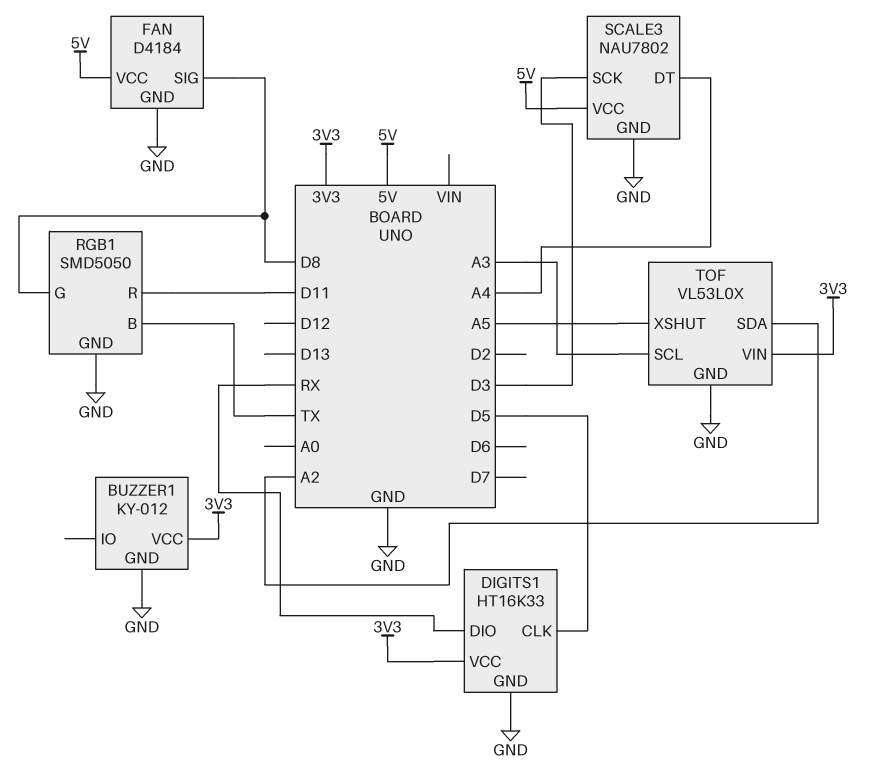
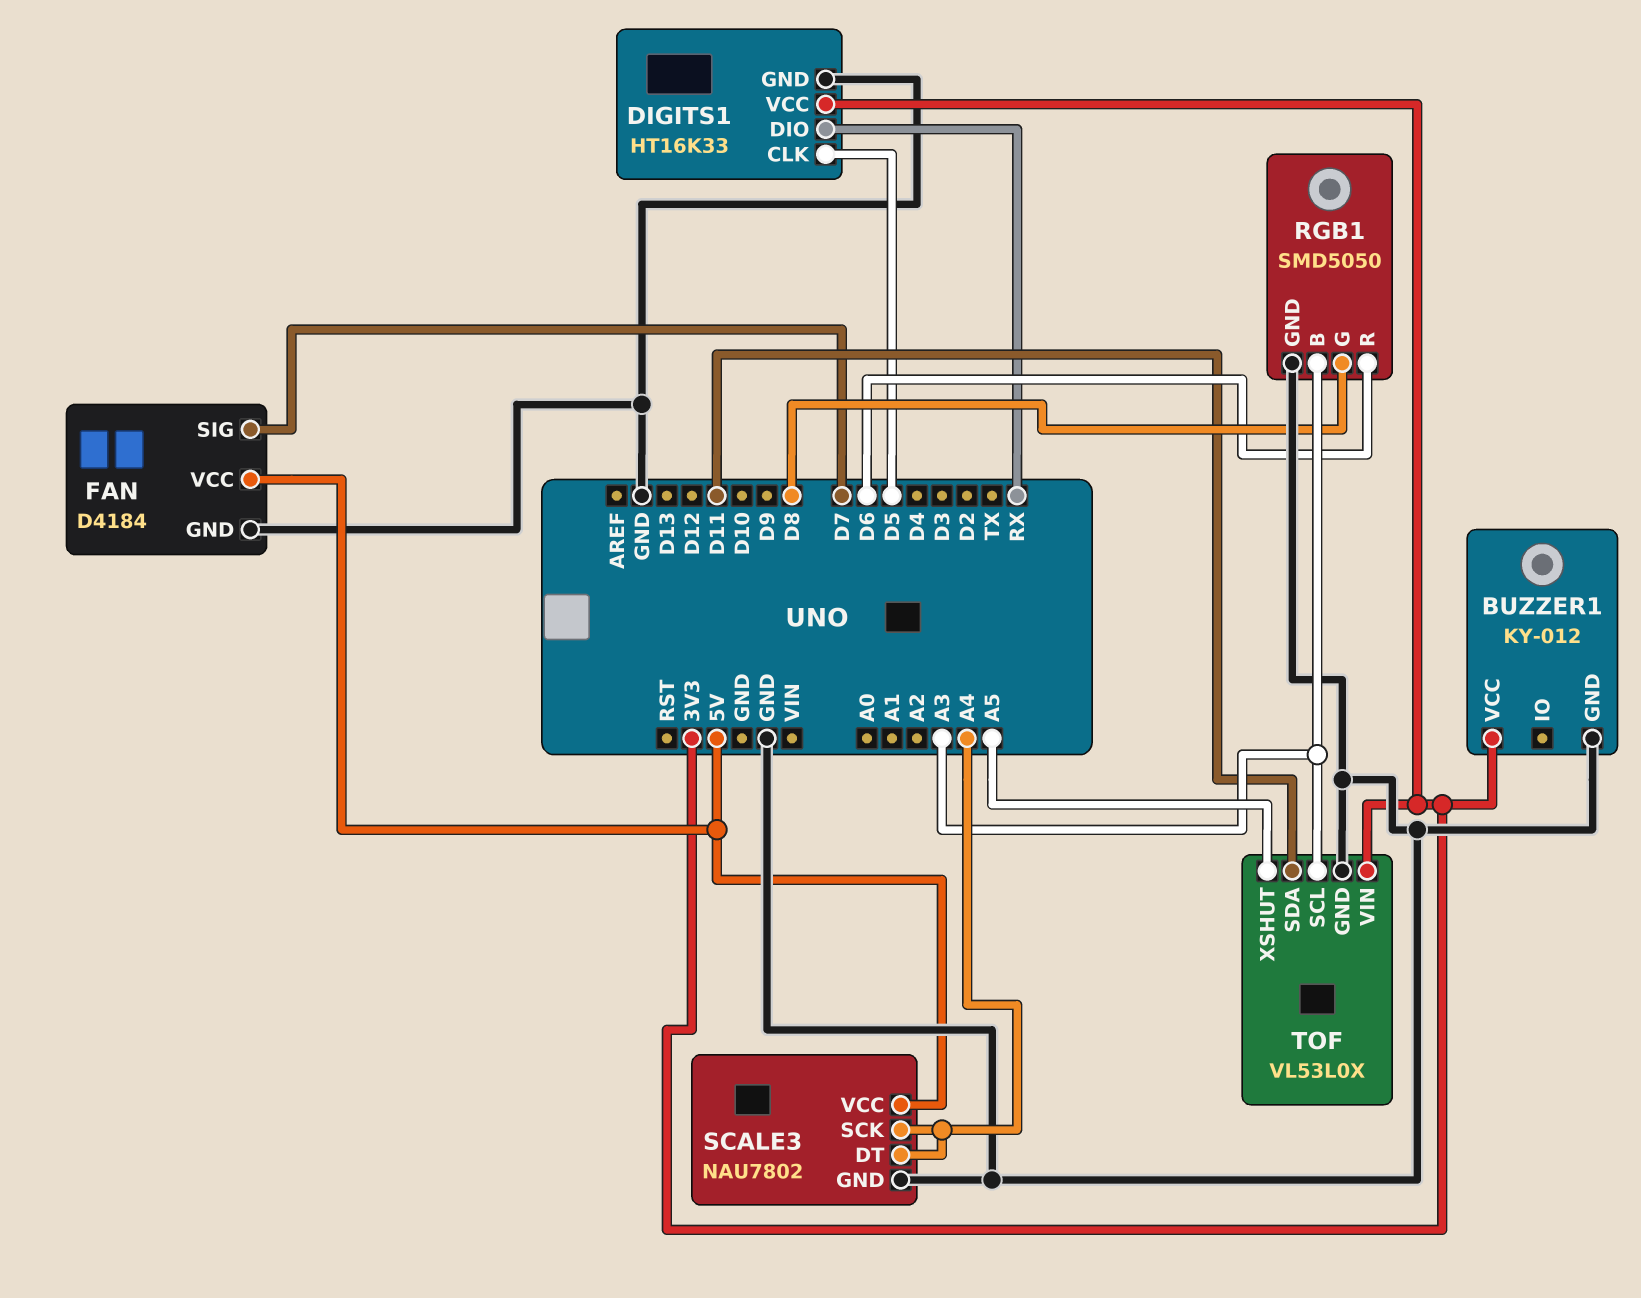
FAN pin SIG: D8 -> D7
RGB1 pin B: TX -> A3
RGB1 pin R: D11 -> D6
SCALE3 pin SCK: D3 -> A4
TOF pin SDA: A2 -> D11

